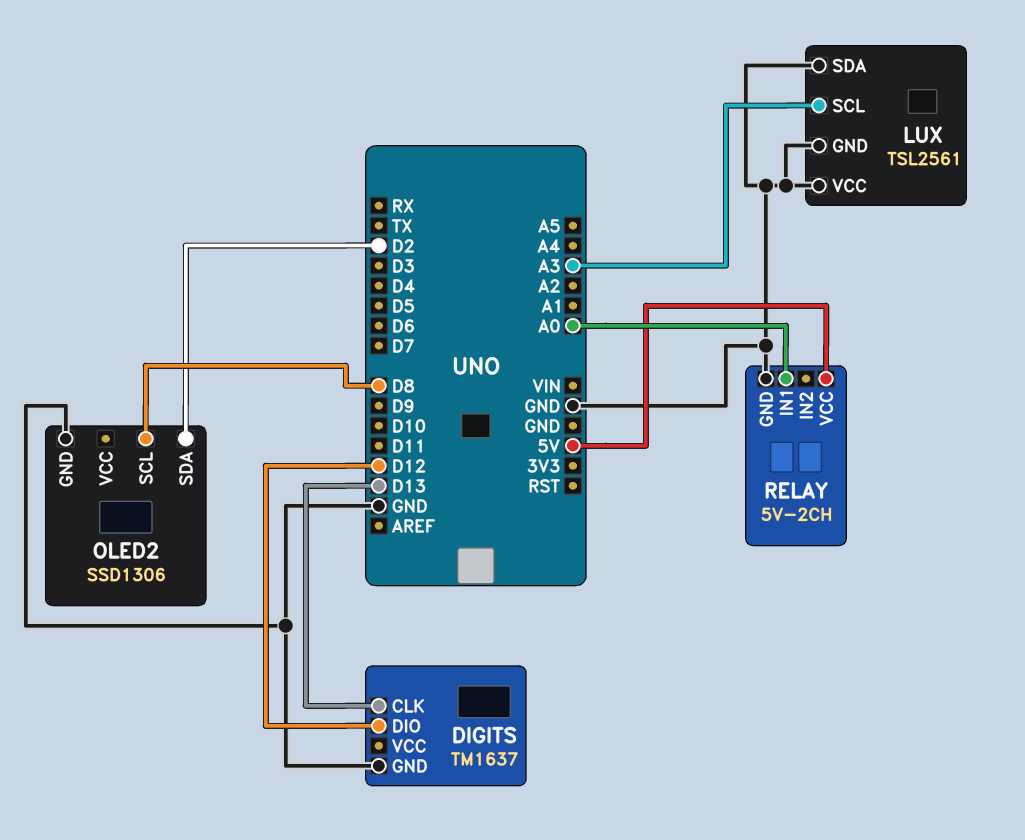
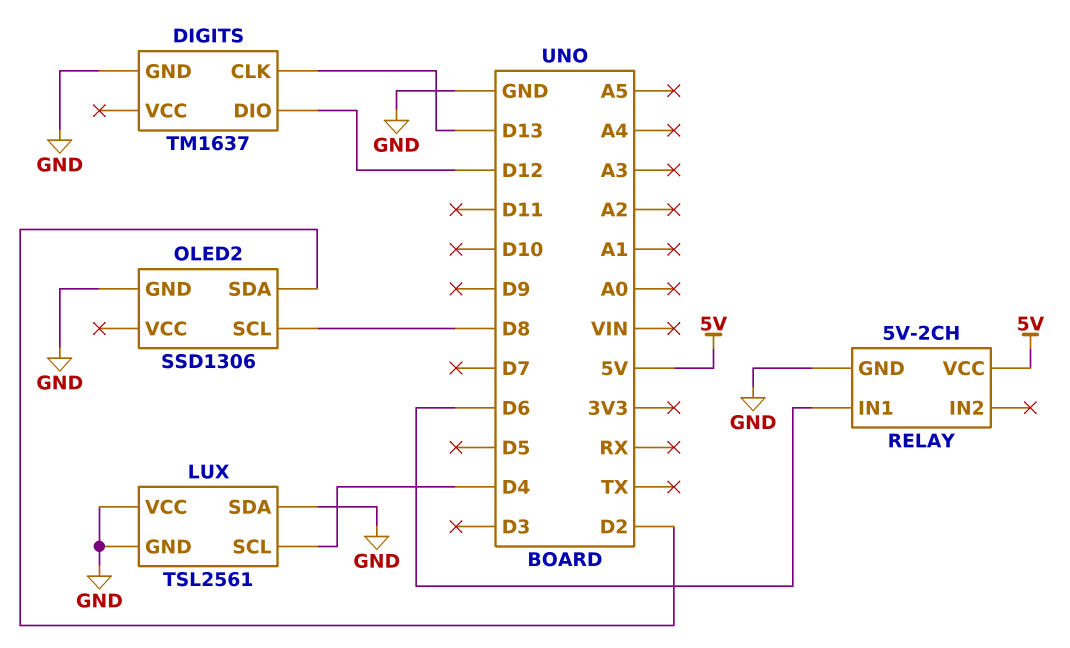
LUX pin SCL: A3 -> D4
RELAY pin IN1: A0 -> D6

